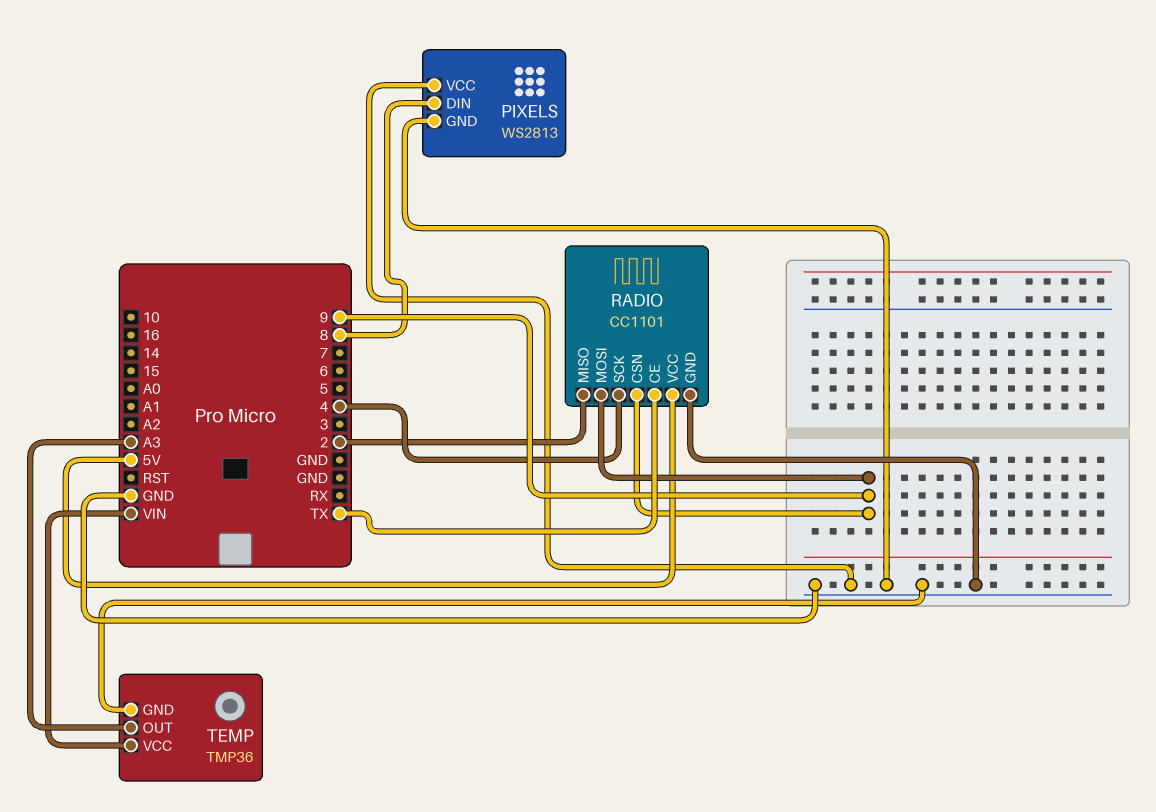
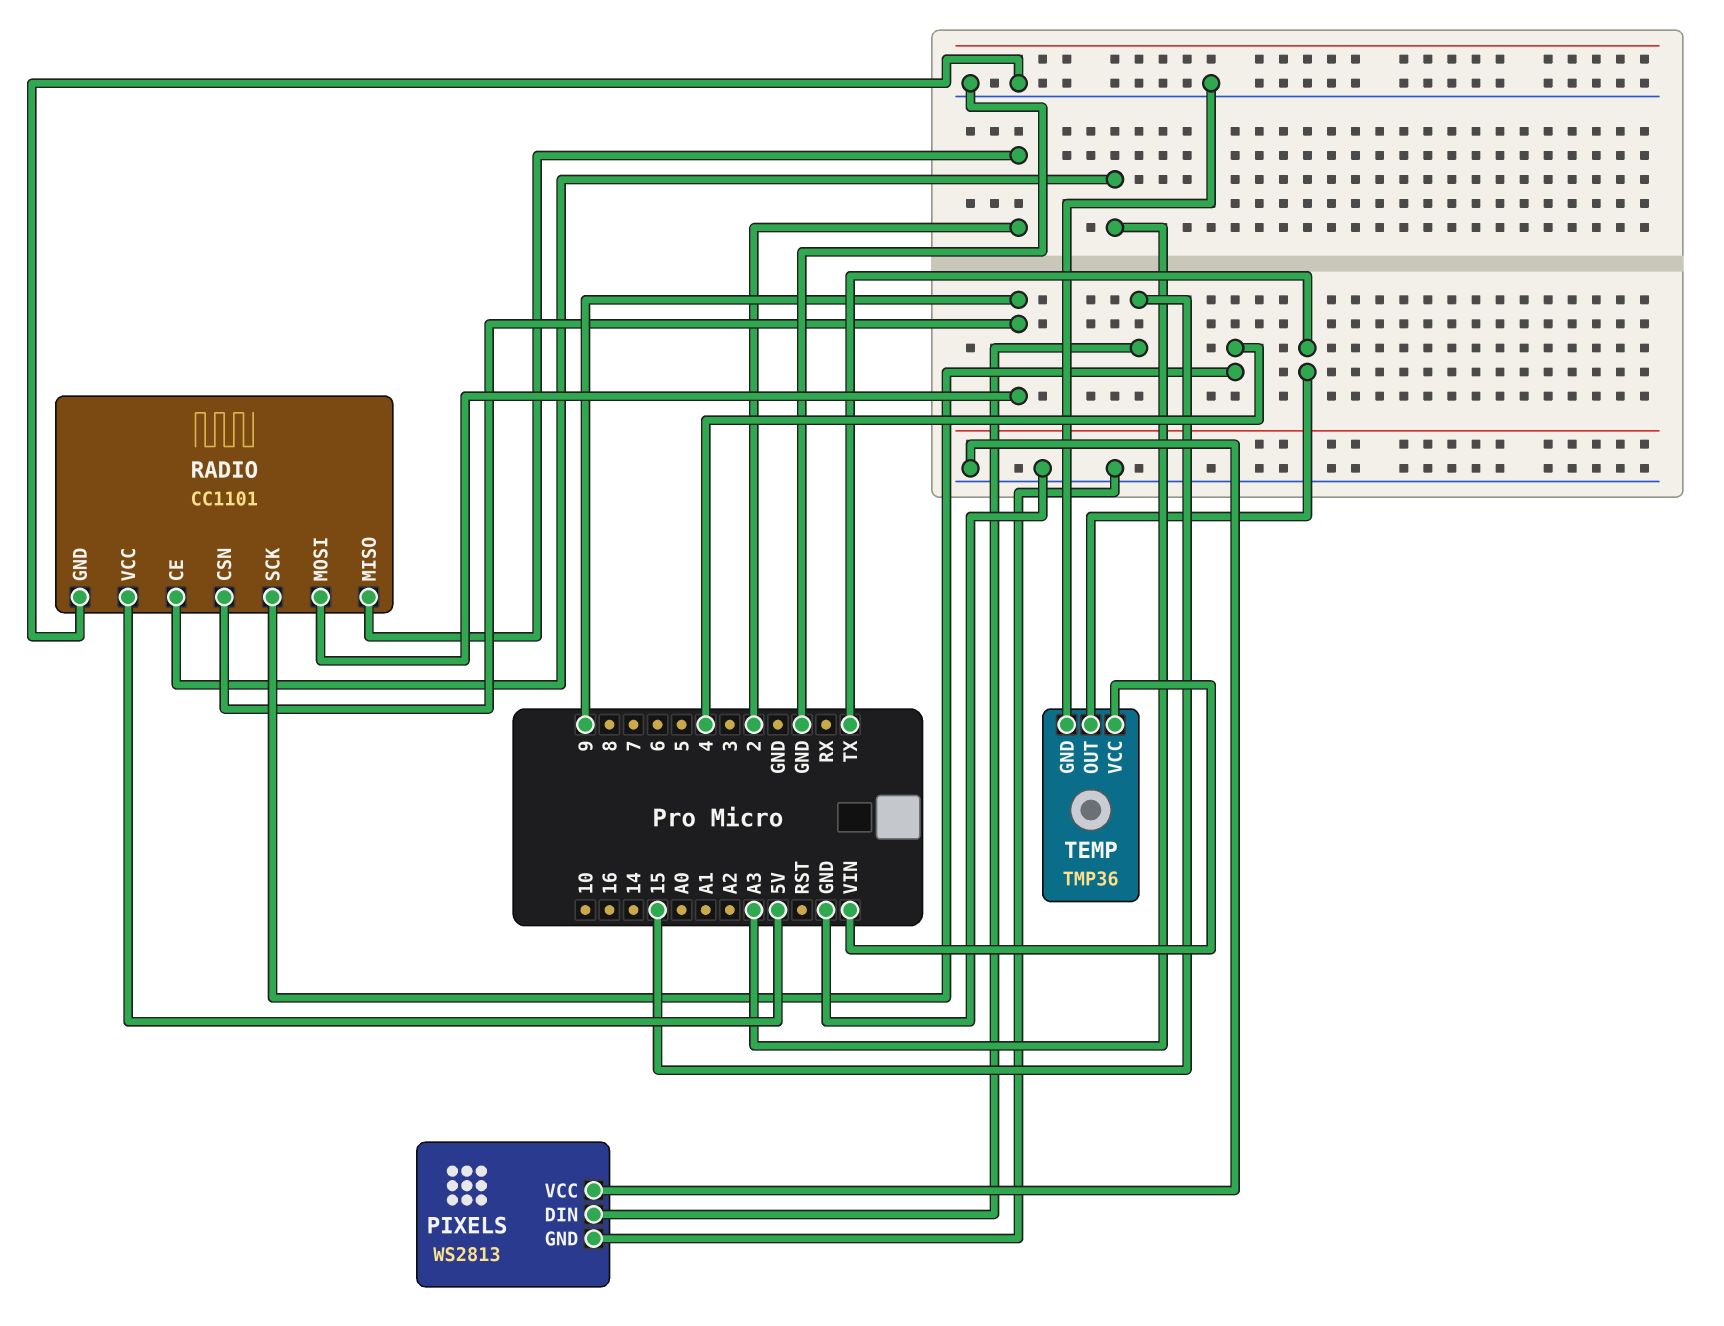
PIXELS pin DIN: 8 -> 15
RADIO pin CE: TX -> A3
TEMP pin OUT: A3 -> TX

